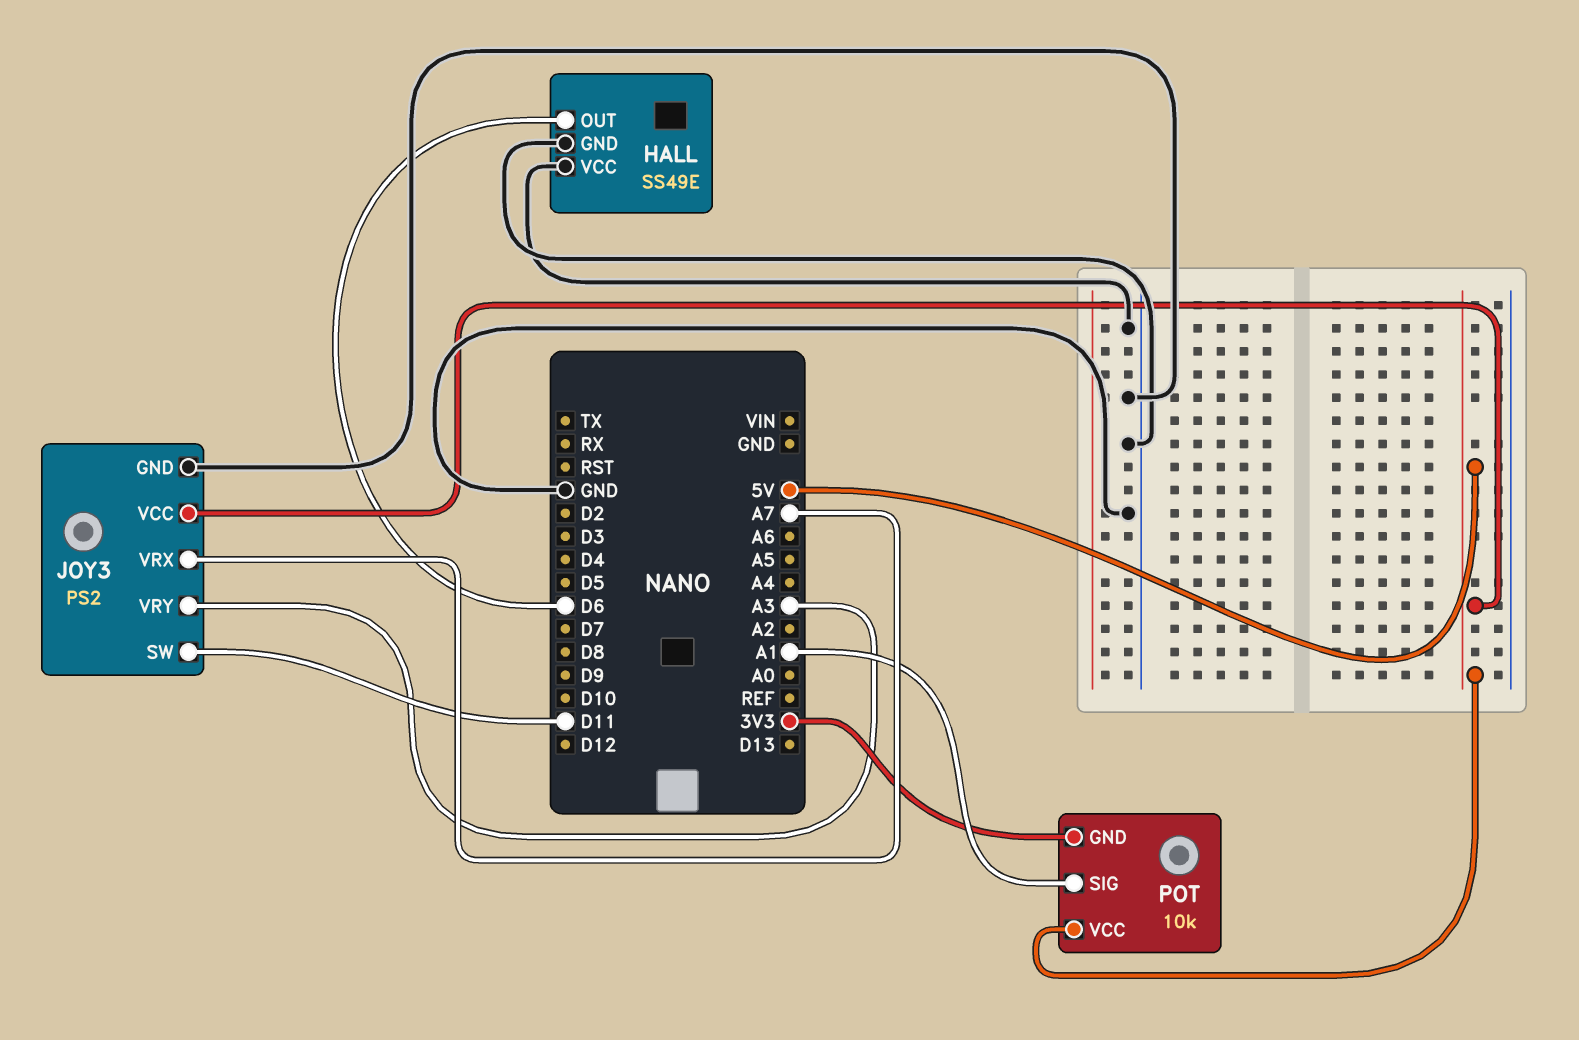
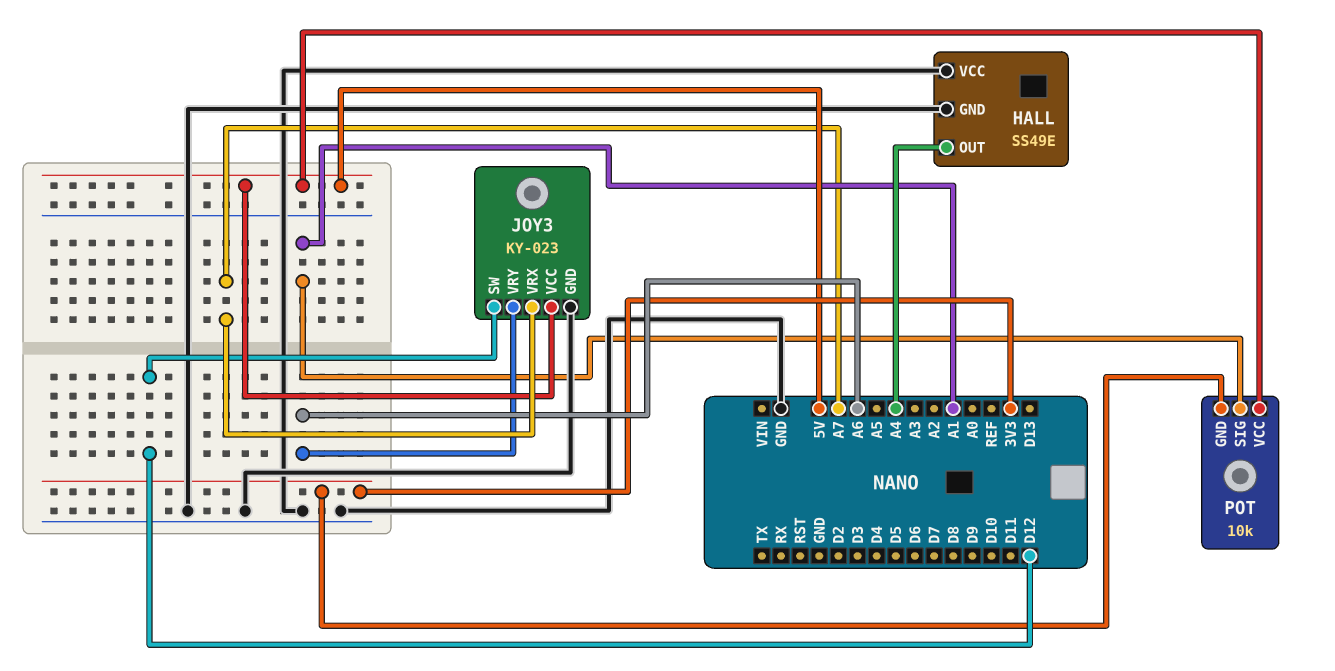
HALL pin OUT: D6 -> A4
JOY3: PS2 -> KY-023
JOY3 pin SW: D11 -> D12
JOY3 pin VRY: A3 -> A6

